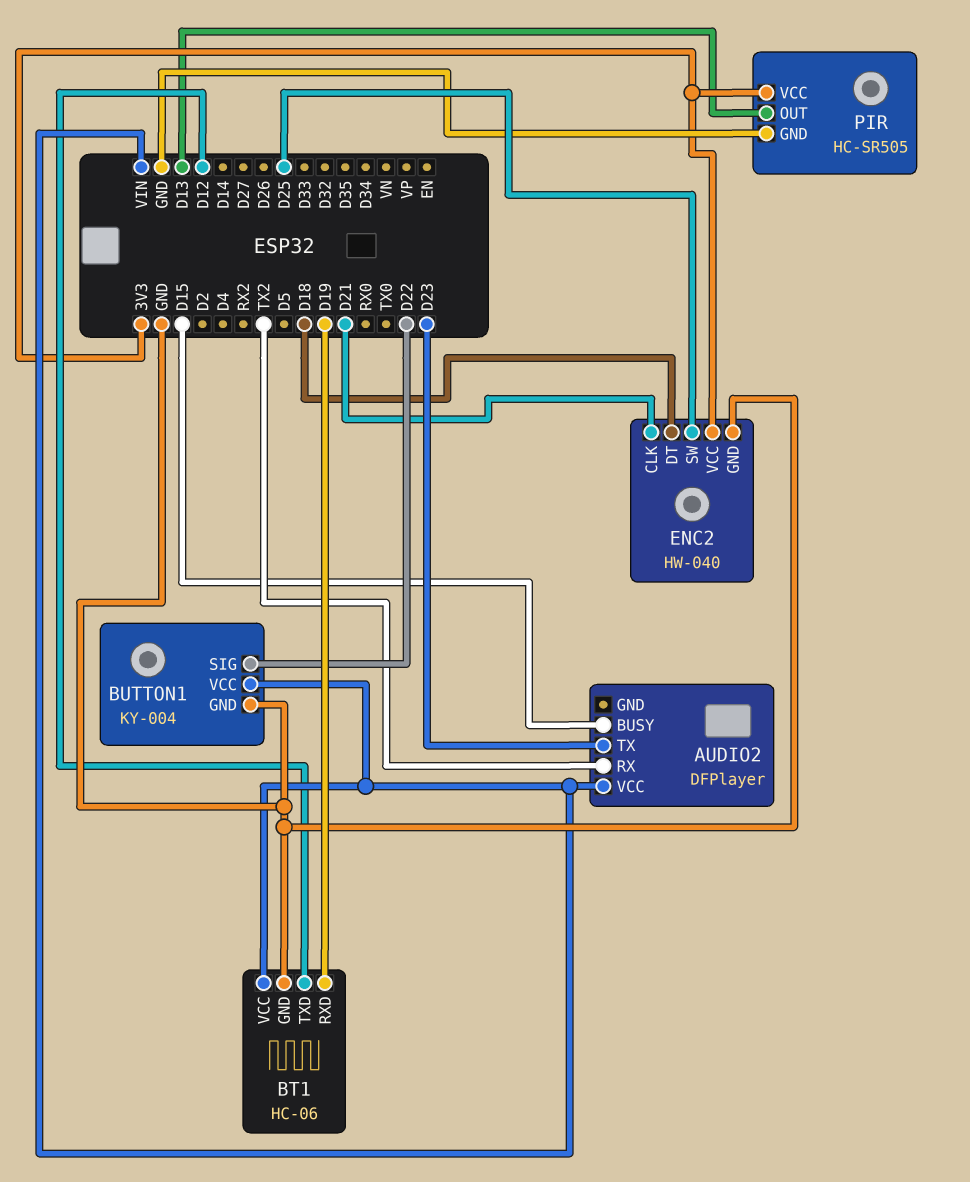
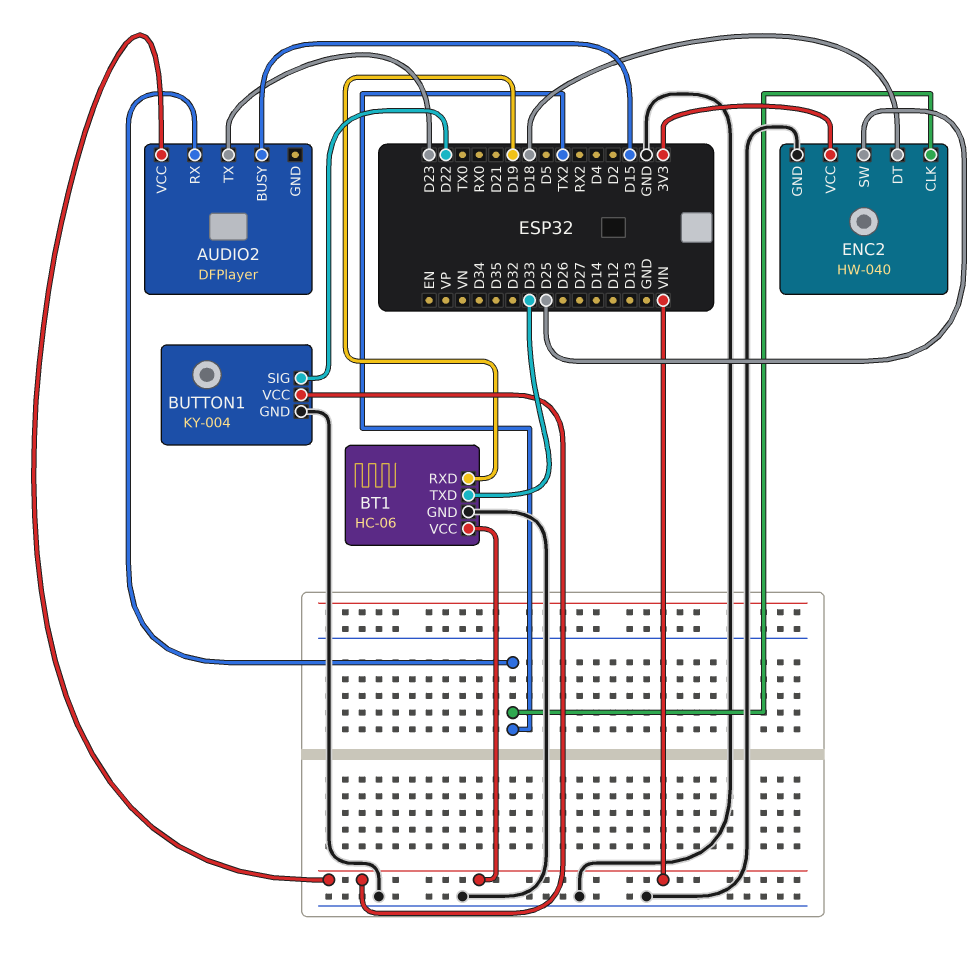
BT1 pin TXD: D12 -> D33
ENC2 pin CLK: D21 -> TX2
PIR: HC-SR505 -> none
PIR pin GND: GND -> none
PIR pin OUT: D13 -> none
PIR pin VCC: 3V3 -> none

